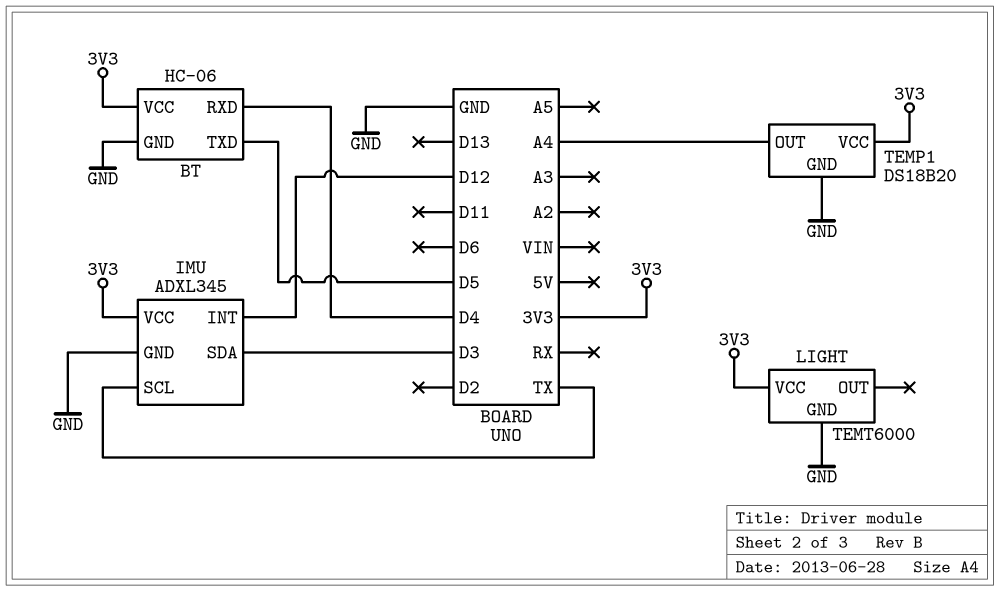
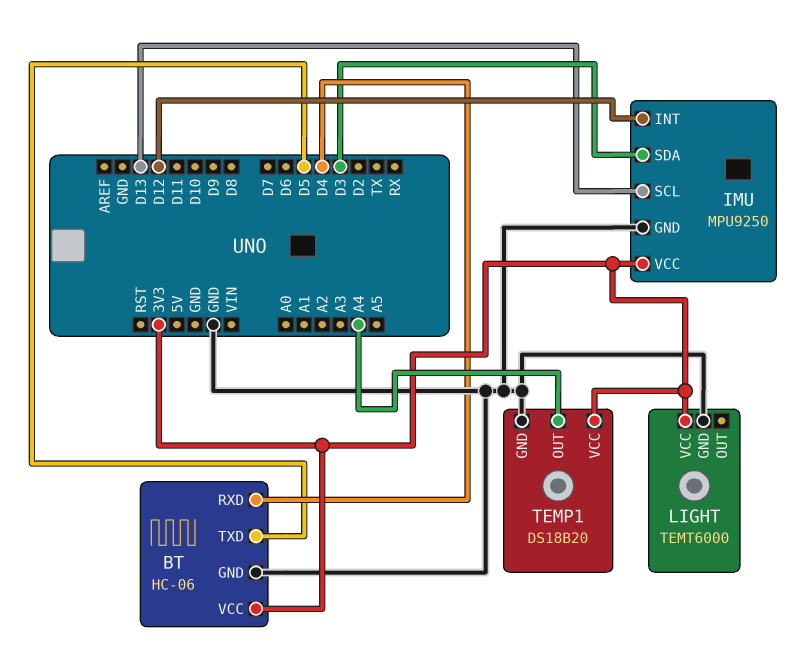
IMU: ADXL345 -> MPU9250
IMU pin SCL: TX -> D13

